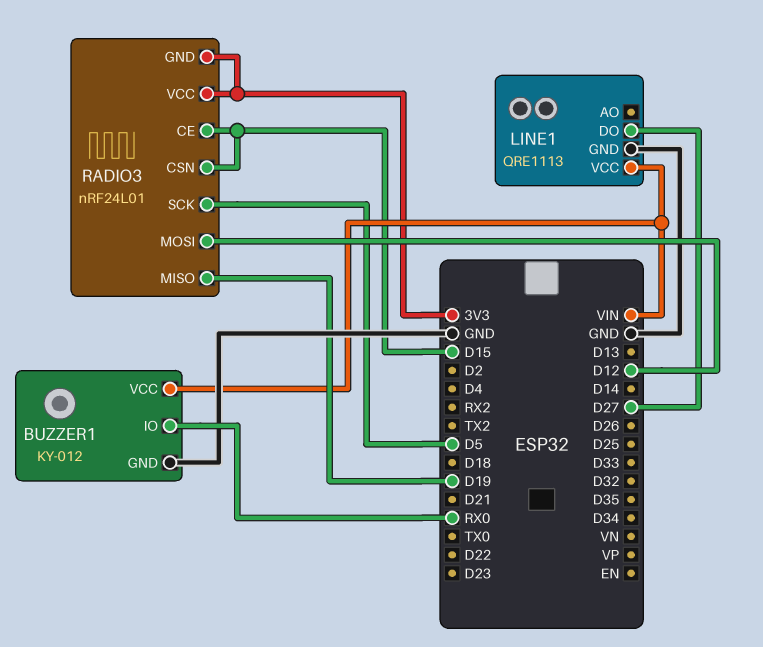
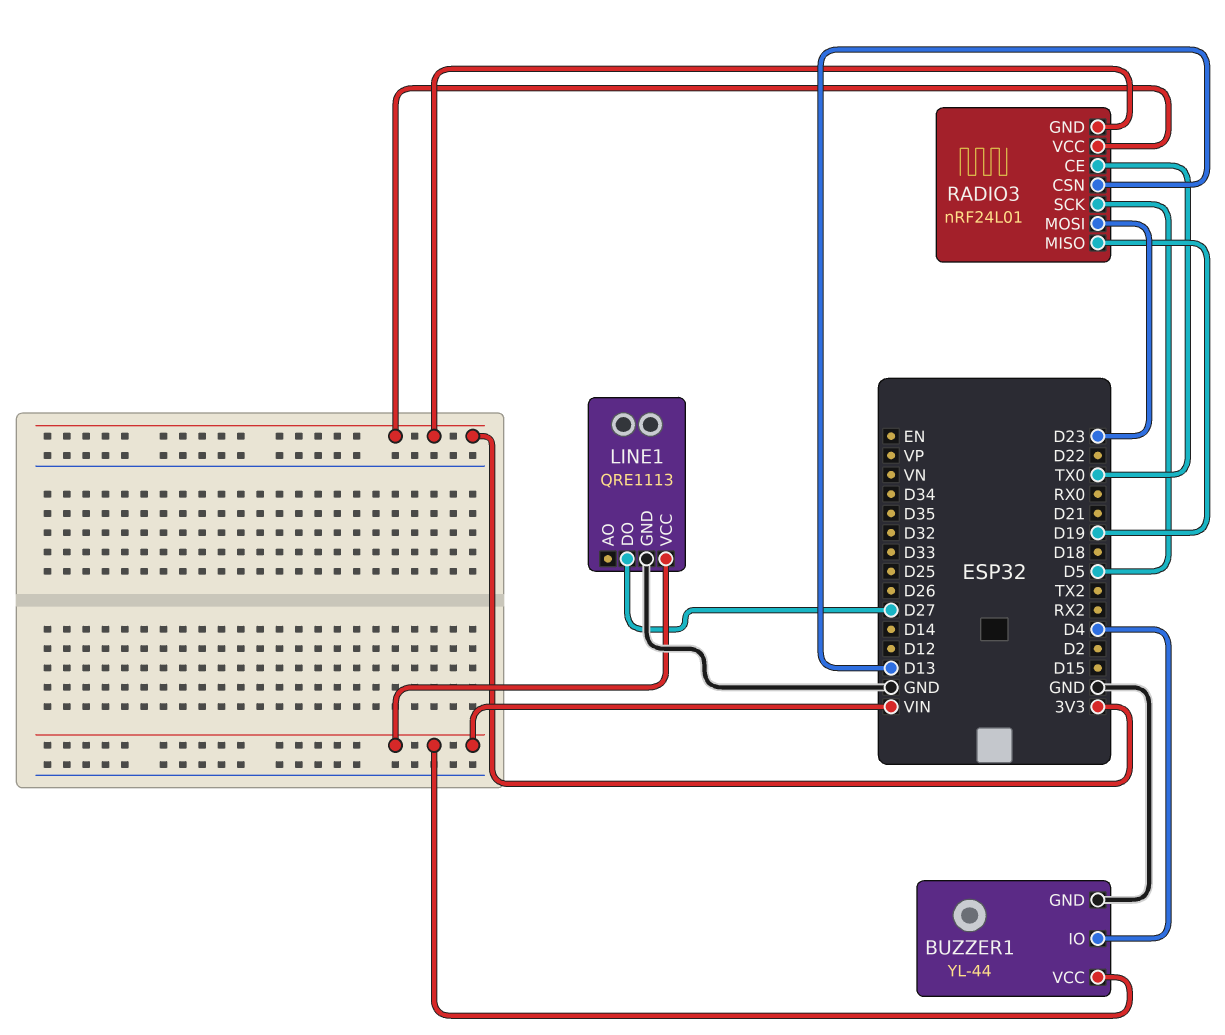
BUZZER1: KY-012 -> YL-44
BUZZER1 pin IO: RX0 -> D4
RADIO3 pin CE: D15 -> TX0
RADIO3 pin CSN: D15 -> D13
RADIO3 pin MOSI: D12 -> D23

